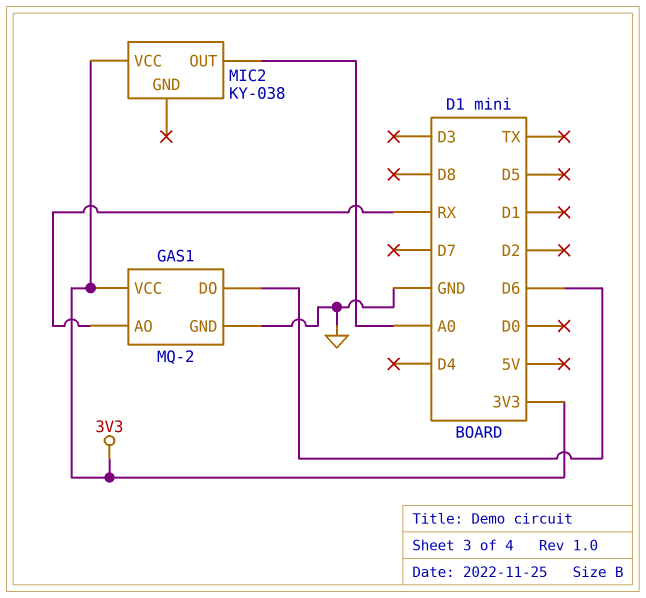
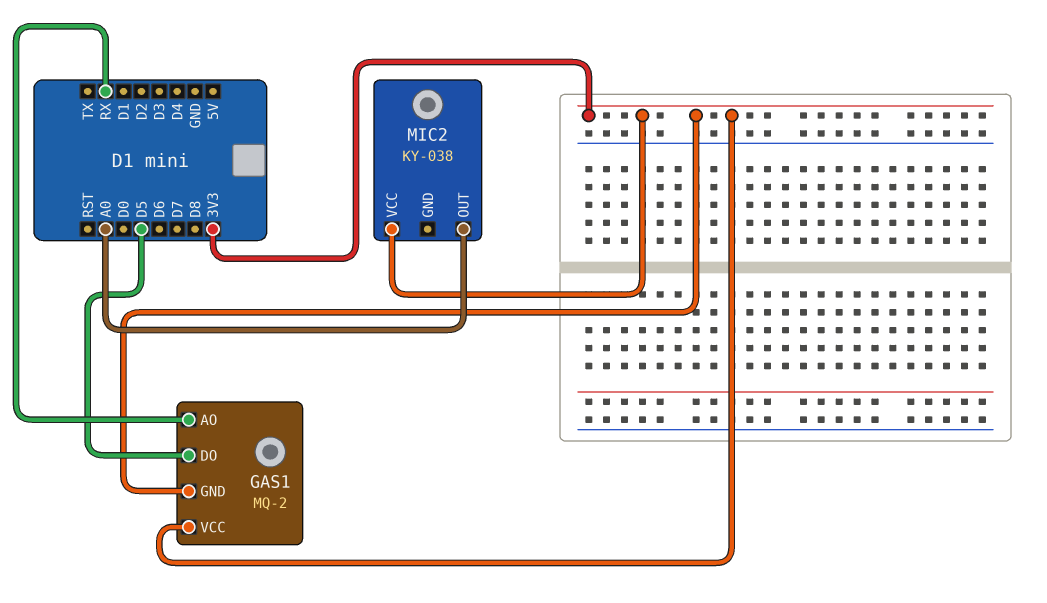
GAS1 pin DO: D6 -> D5
GAS1 pin GND: GND -> 3V3

